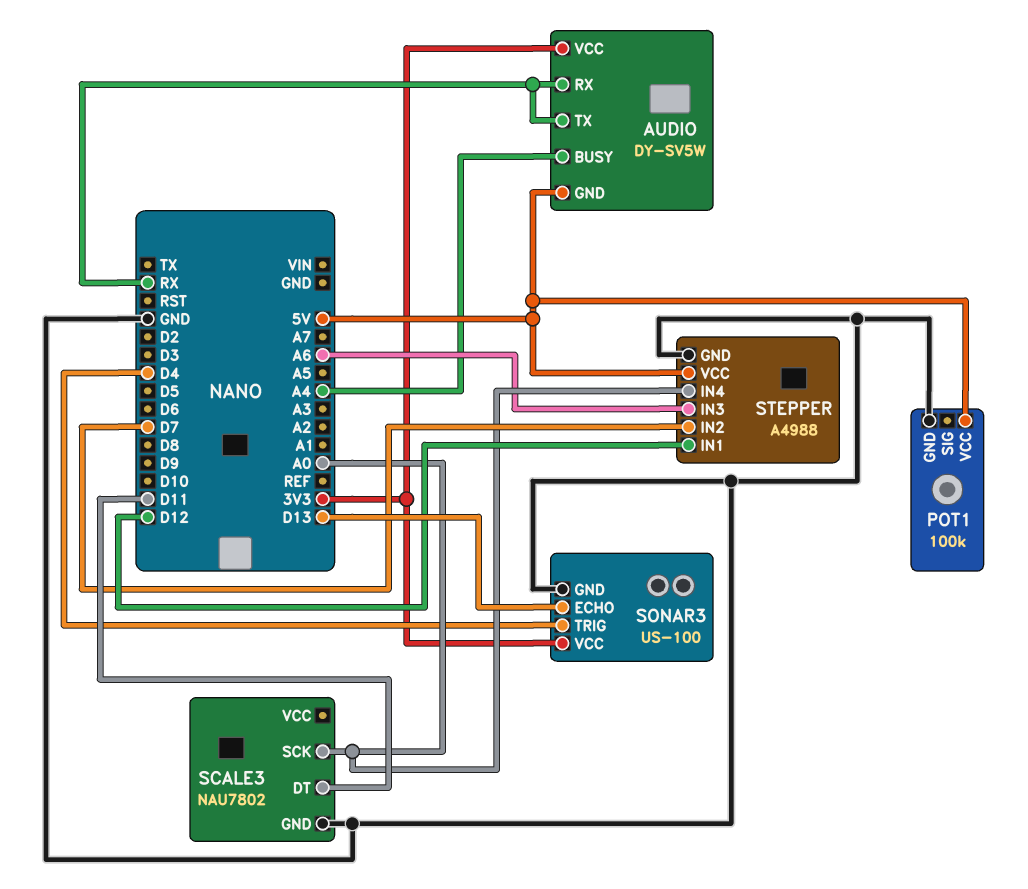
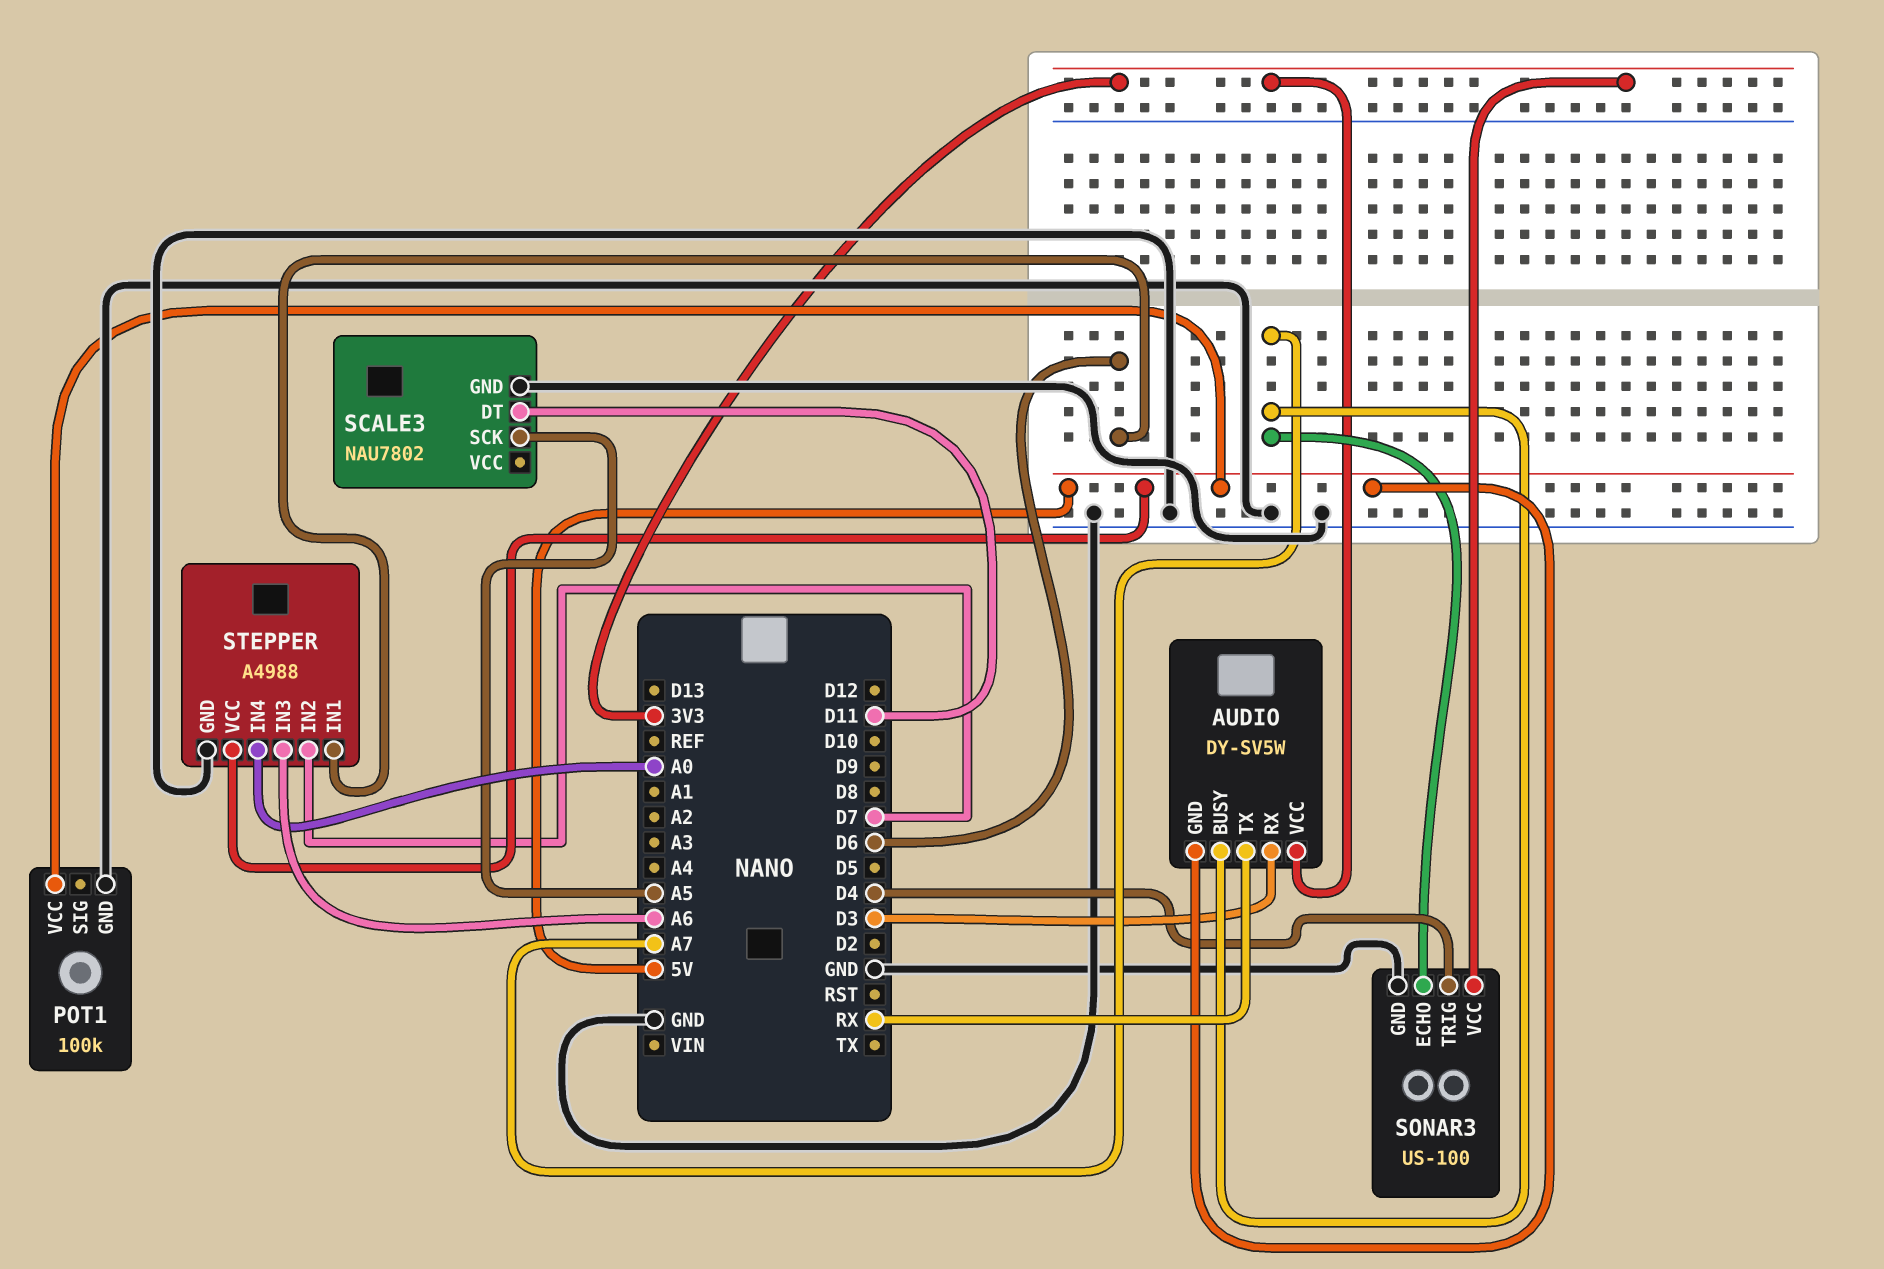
AUDIO pin BUSY: A4 -> A7
AUDIO pin RX: RX -> D3
SCALE3 pin SCK: A0 -> A5
SONAR3 pin ECHO: D13 -> A7
STEPPER pin IN1: D12 -> D6

